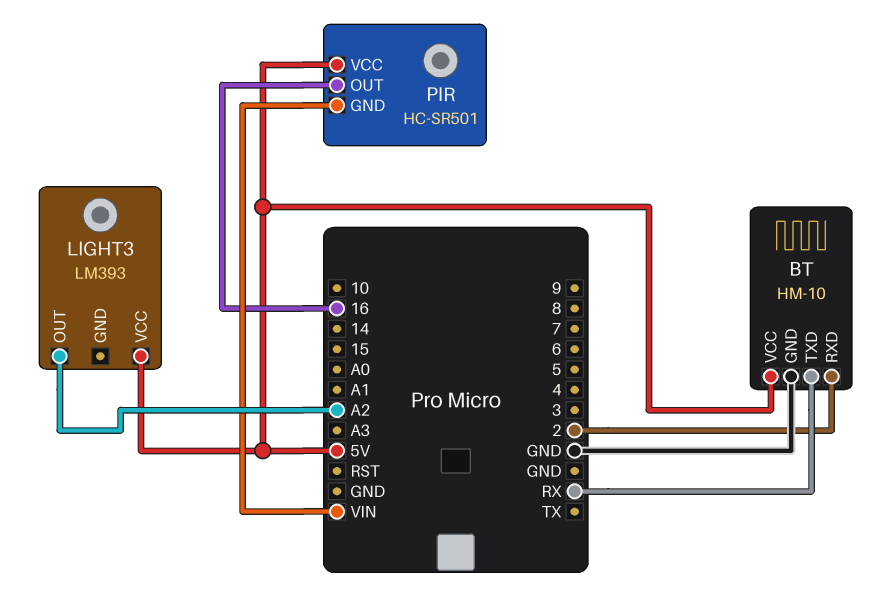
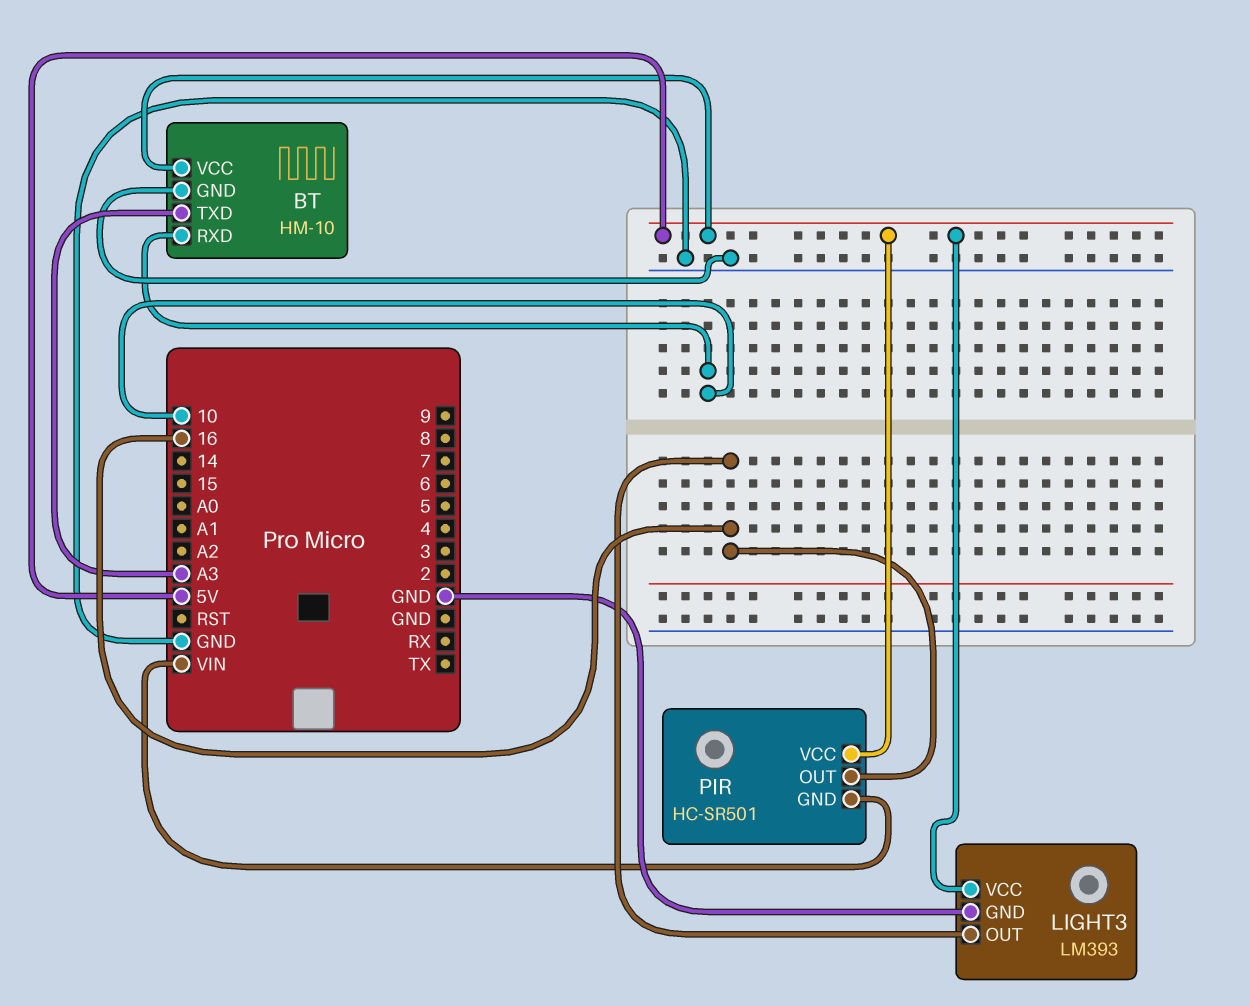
BT pin RXD: 2 -> 10
BT pin TXD: RX -> A3
LIGHT3 pin GND: none -> GND
LIGHT3 pin OUT: A2 -> 16

